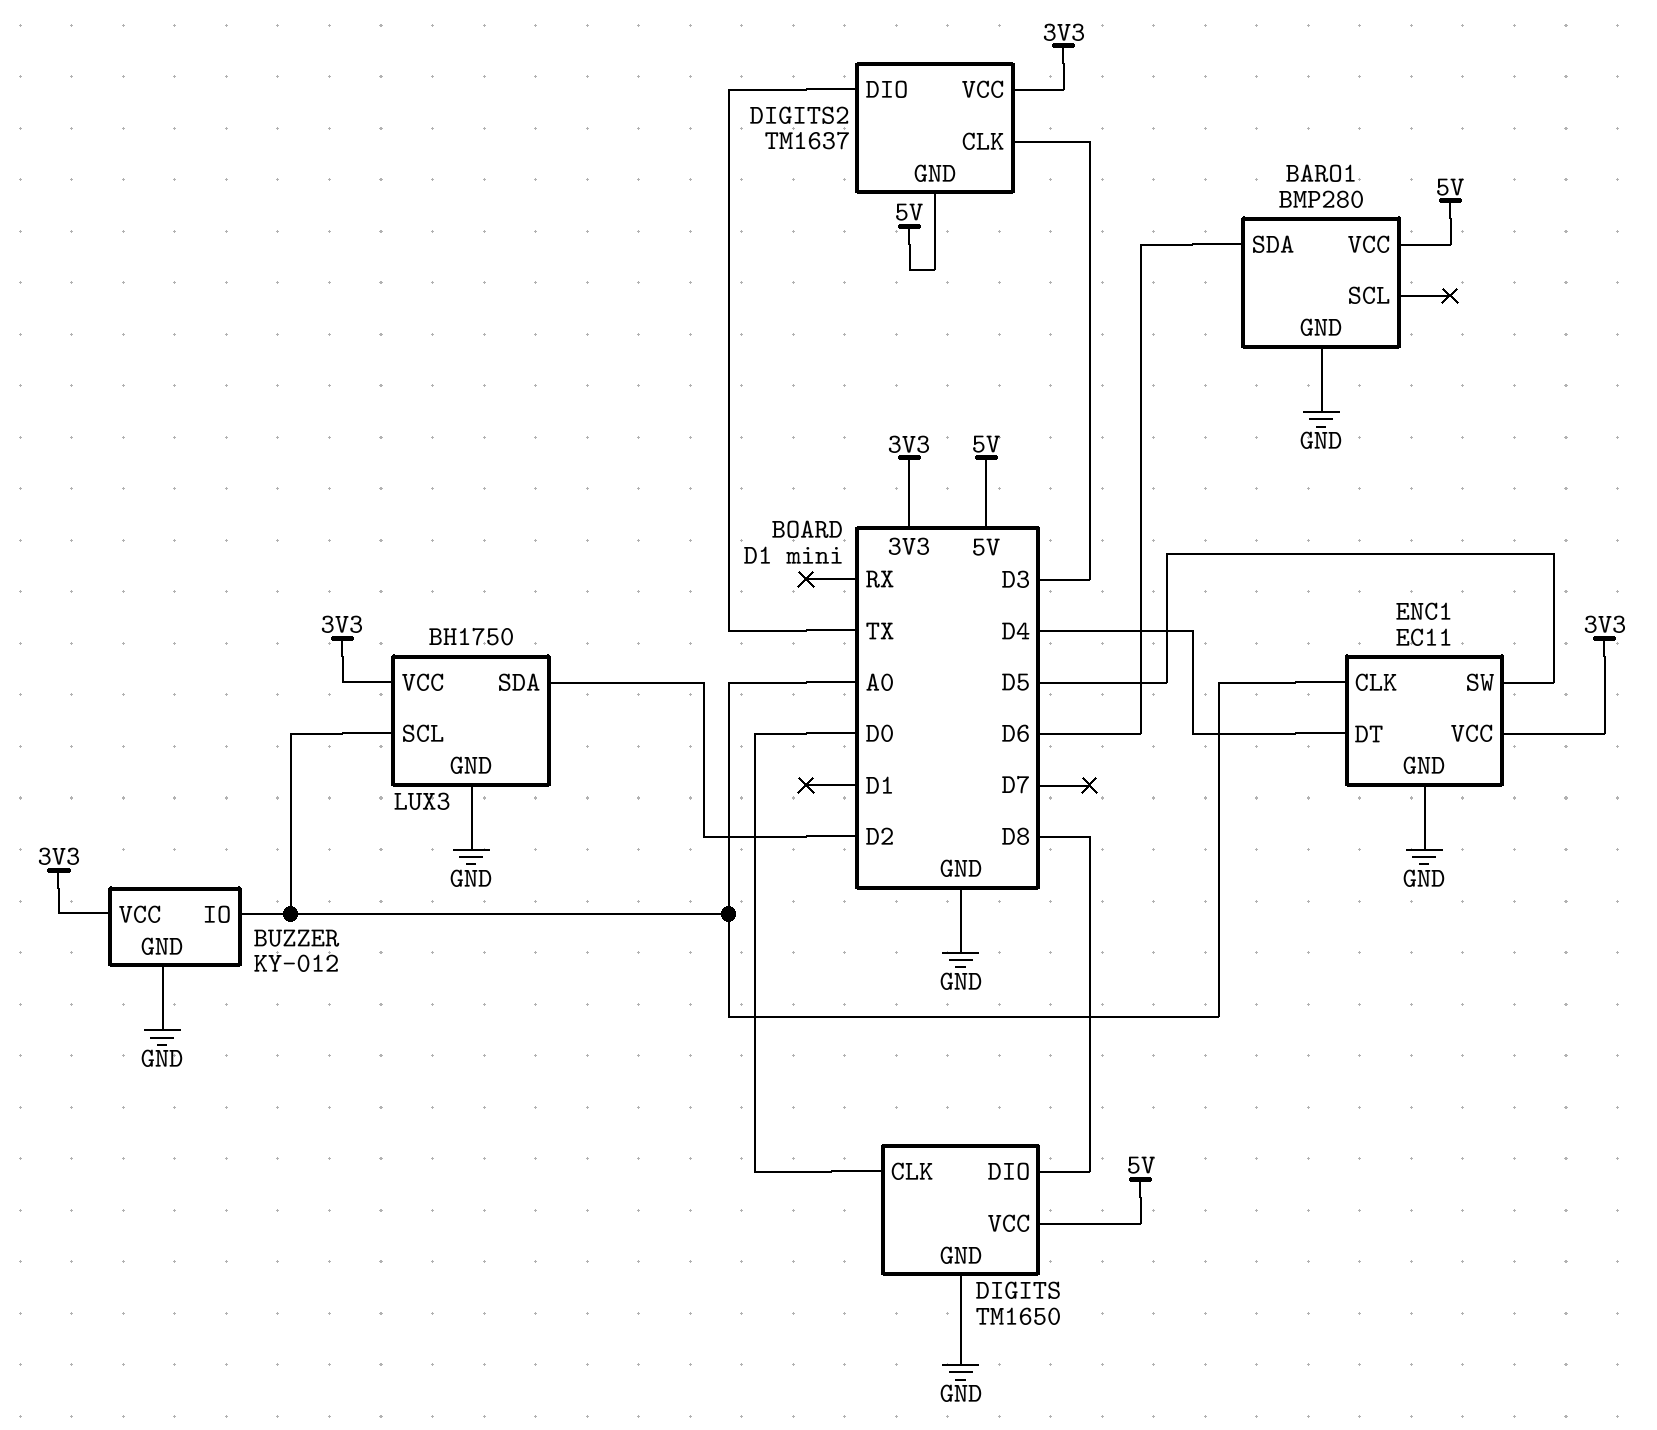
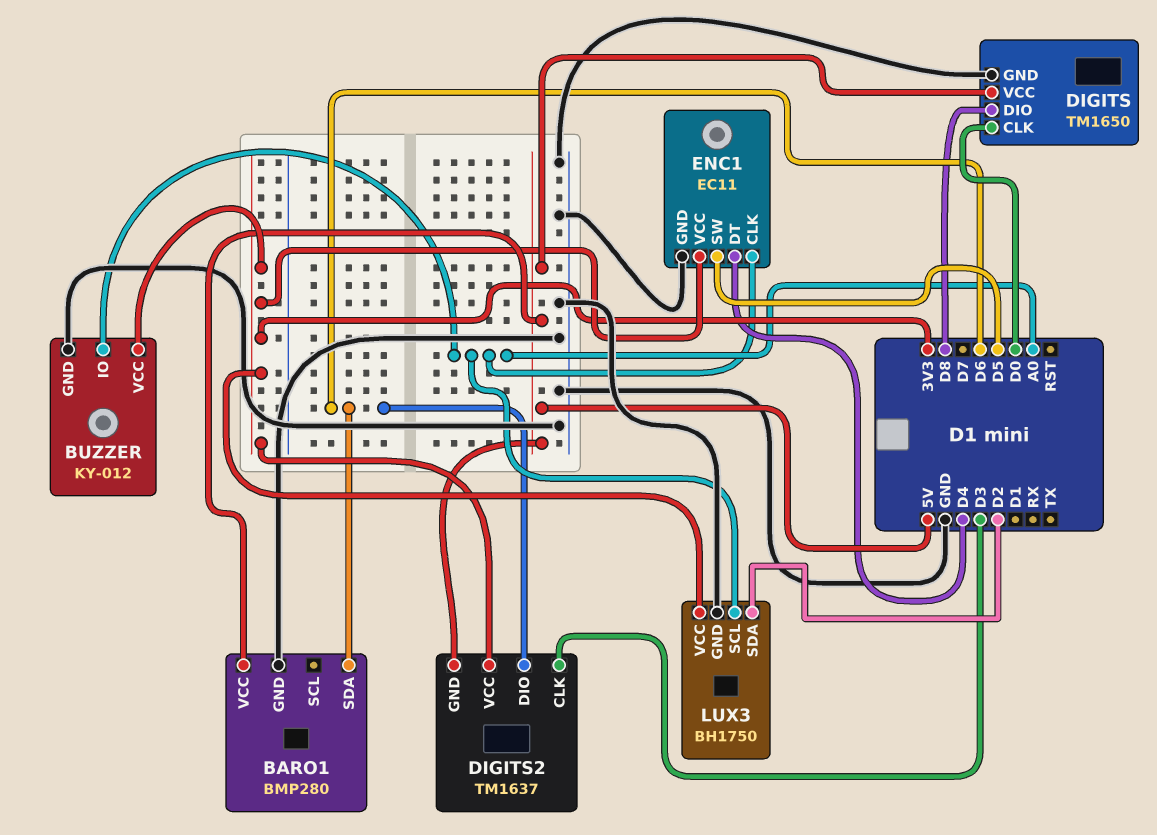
DIGITS2 pin DIO: TX -> D6

